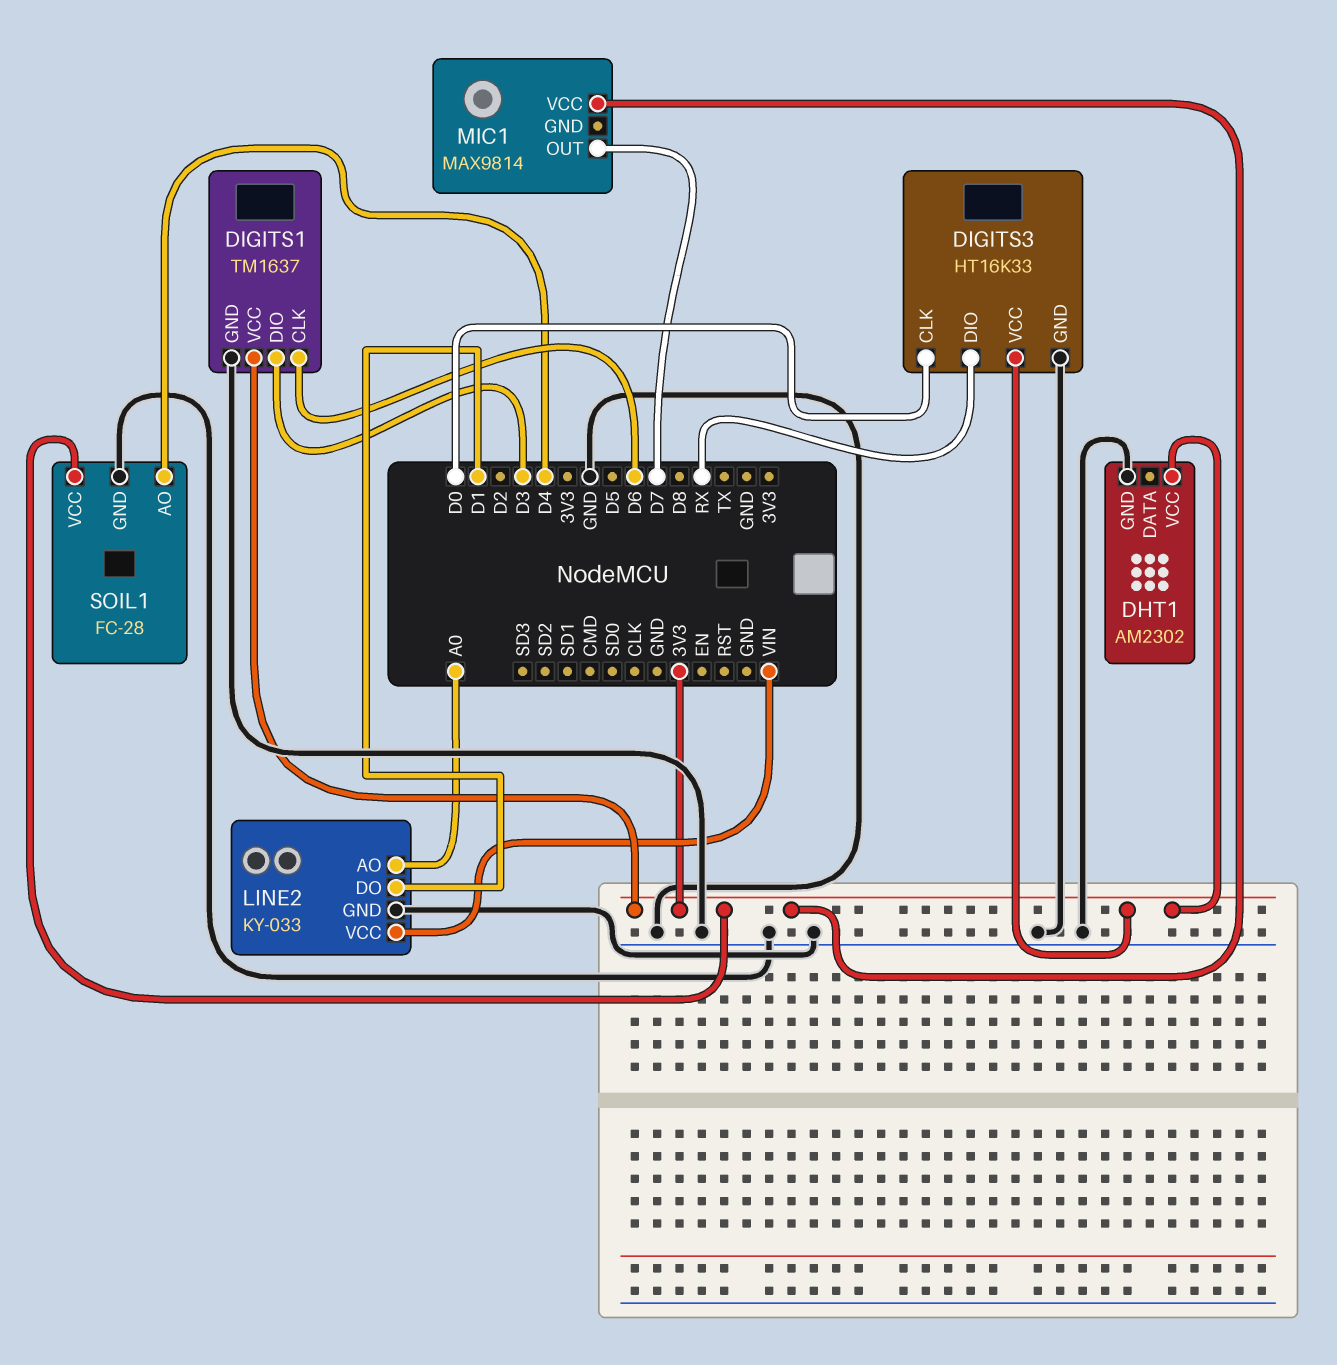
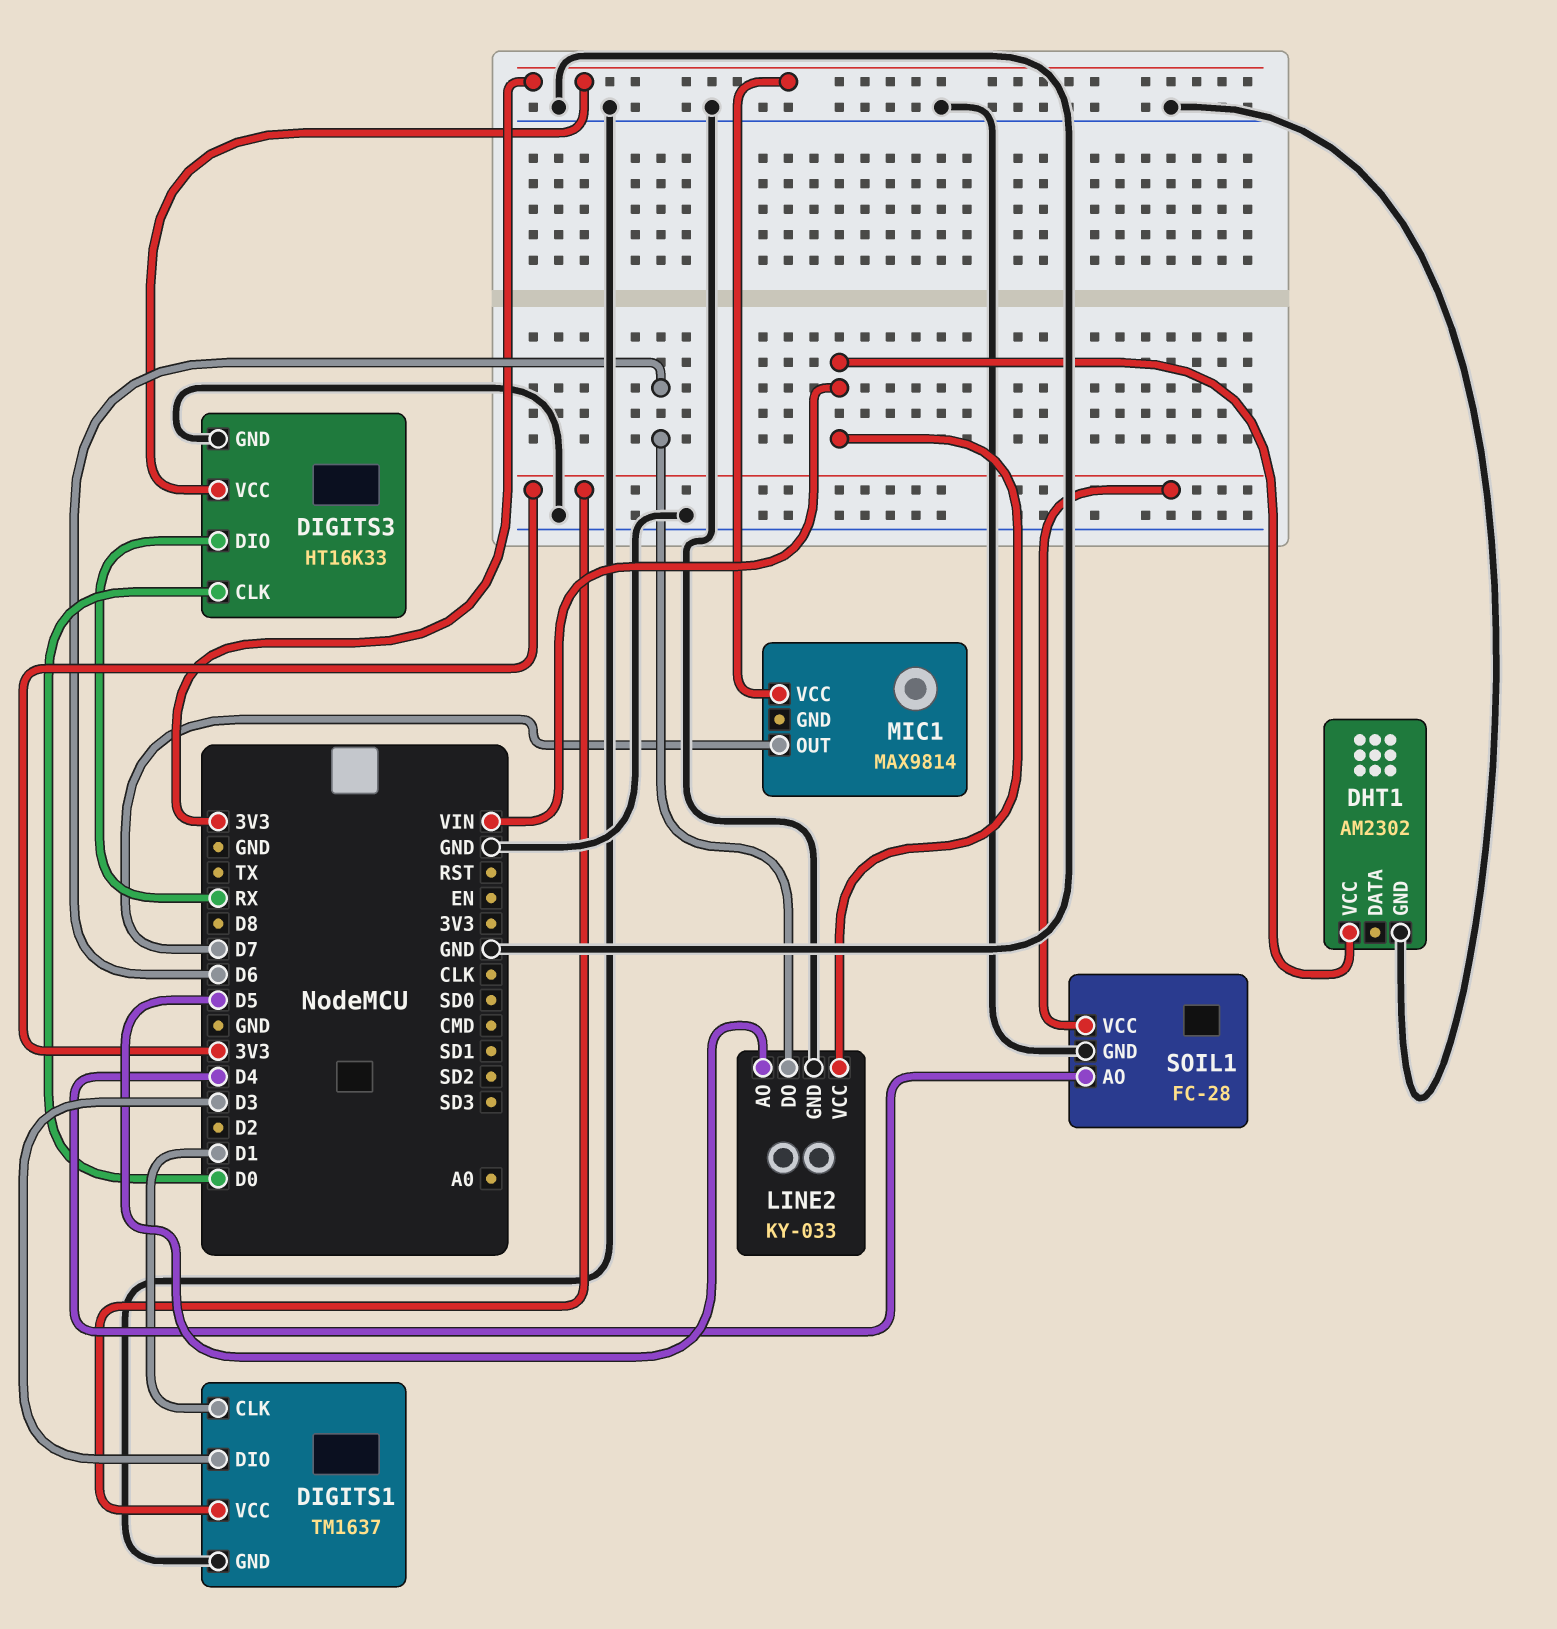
DHT1 pin VCC: 3V3 -> VIN
DIGITS1 pin CLK: D6 -> D1
LINE2 pin AO: A0 -> D5
LINE2 pin DO: D1 -> D6

